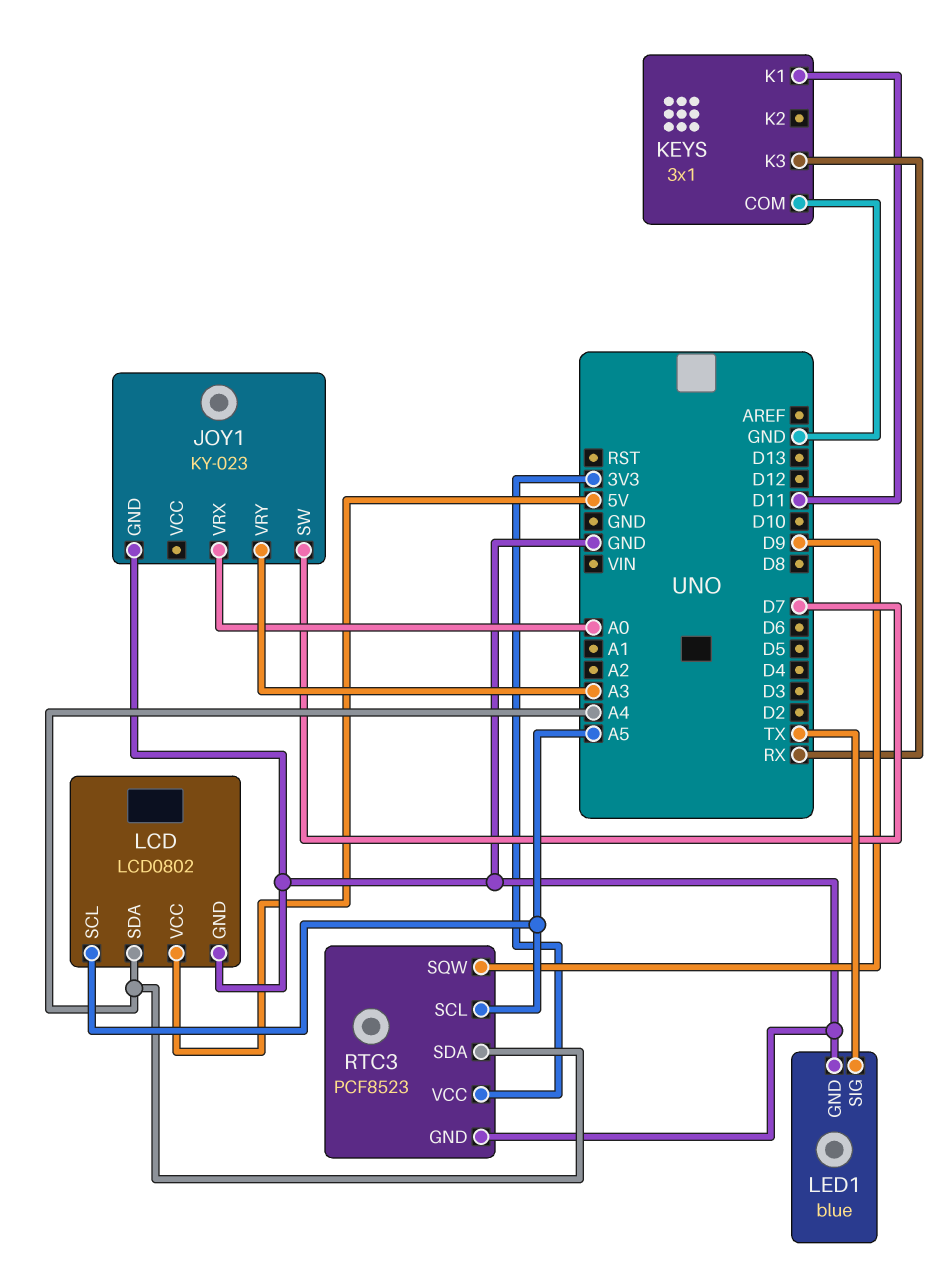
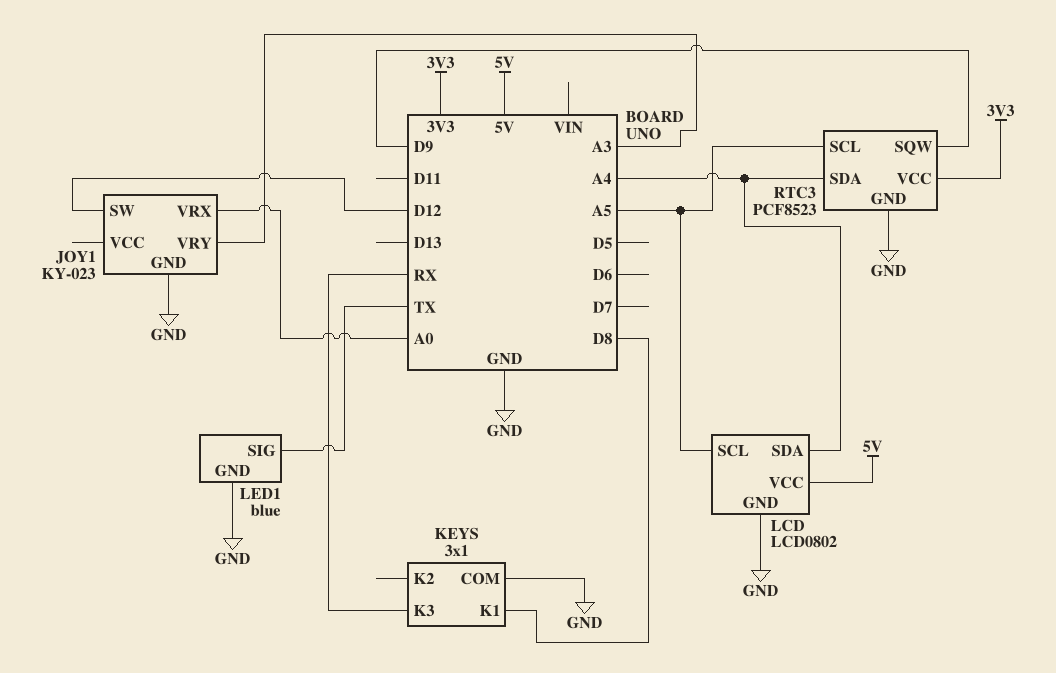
JOY1 pin SW: D7 -> D12
KEYS pin K1: D11 -> D8

